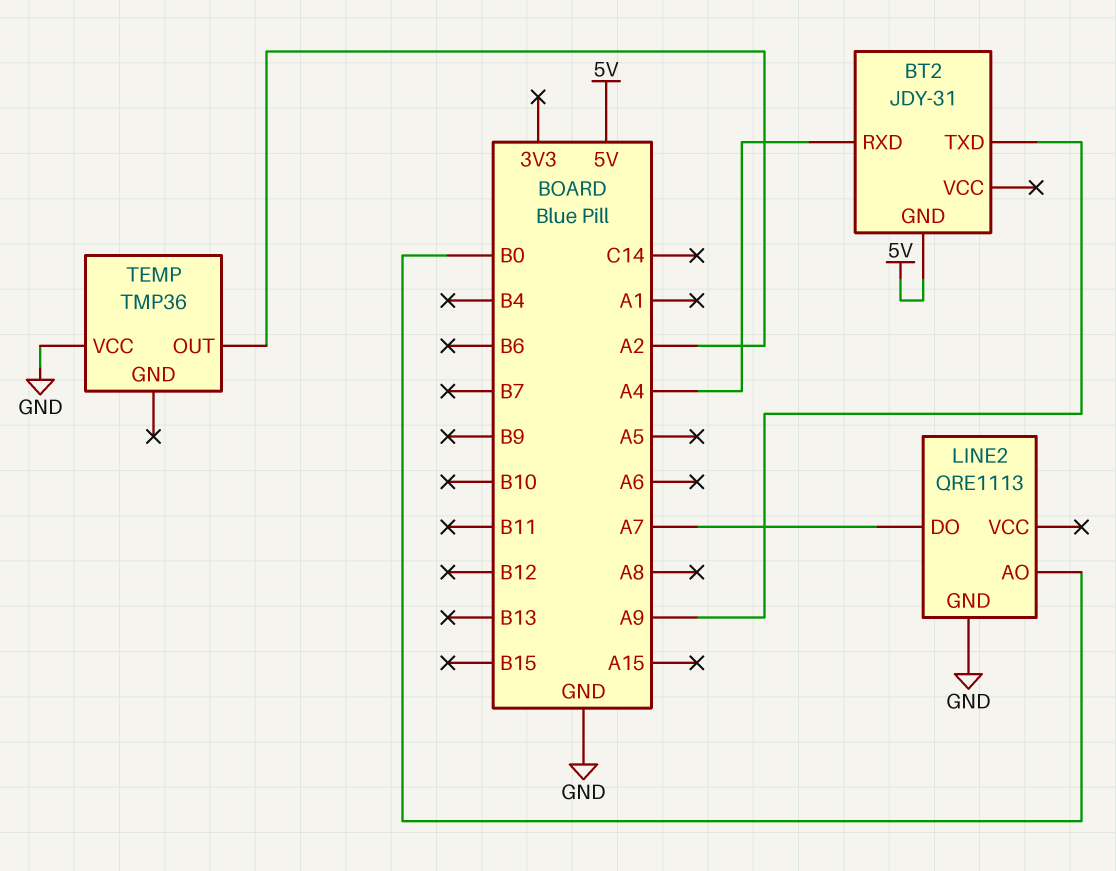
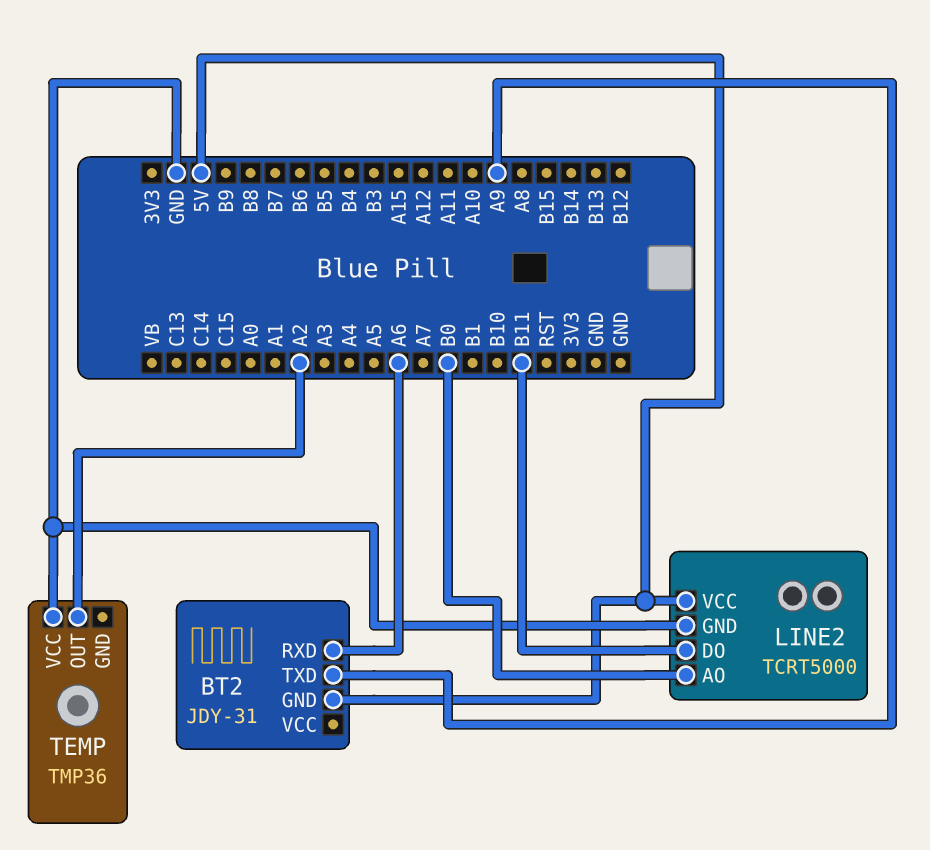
BT2 pin RXD: A4 -> A6
LINE2: QRE1113 -> TCRT5000
LINE2 pin DO: A7 -> B11
LINE2 pin VCC: none -> 5V

